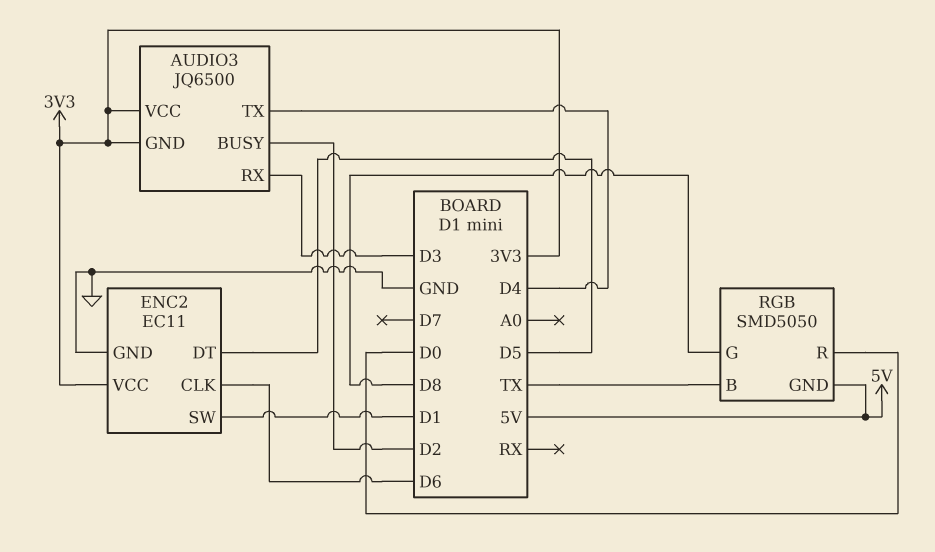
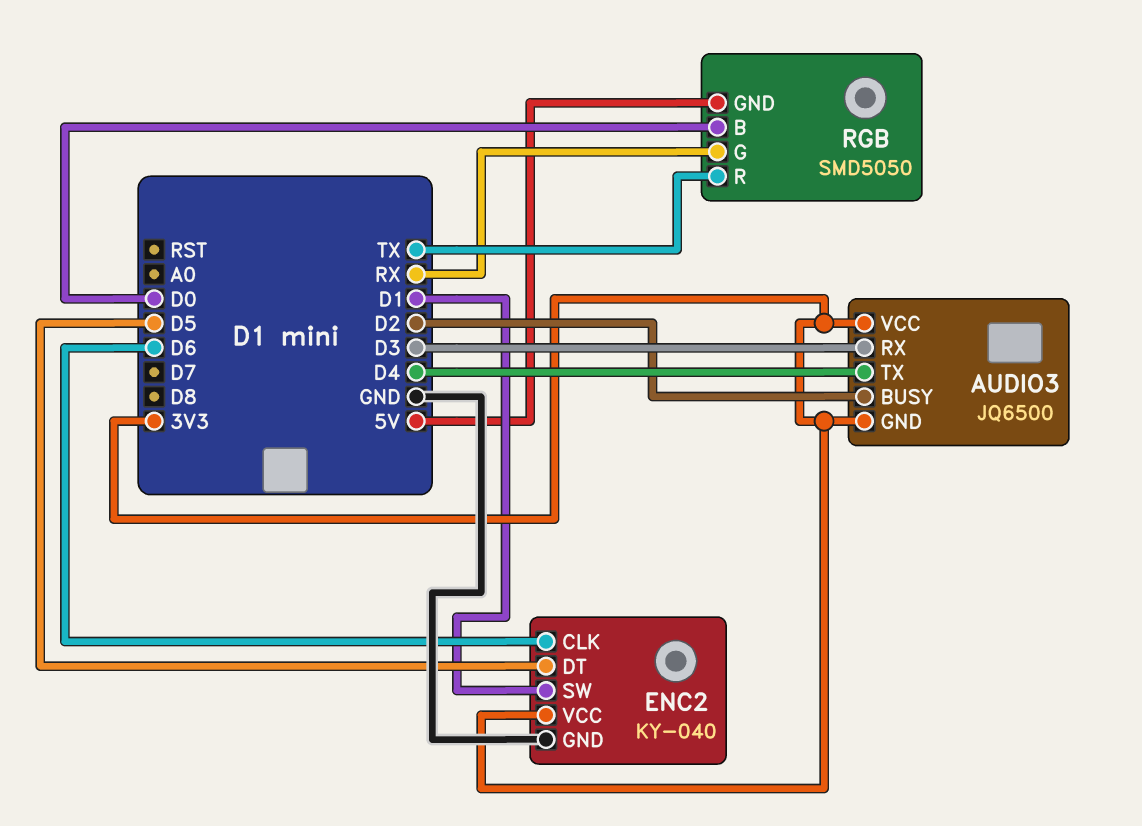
ENC2: EC11 -> KY-040
RGB pin B: TX -> D0
RGB pin G: D8 -> RX
RGB pin R: D0 -> TX

